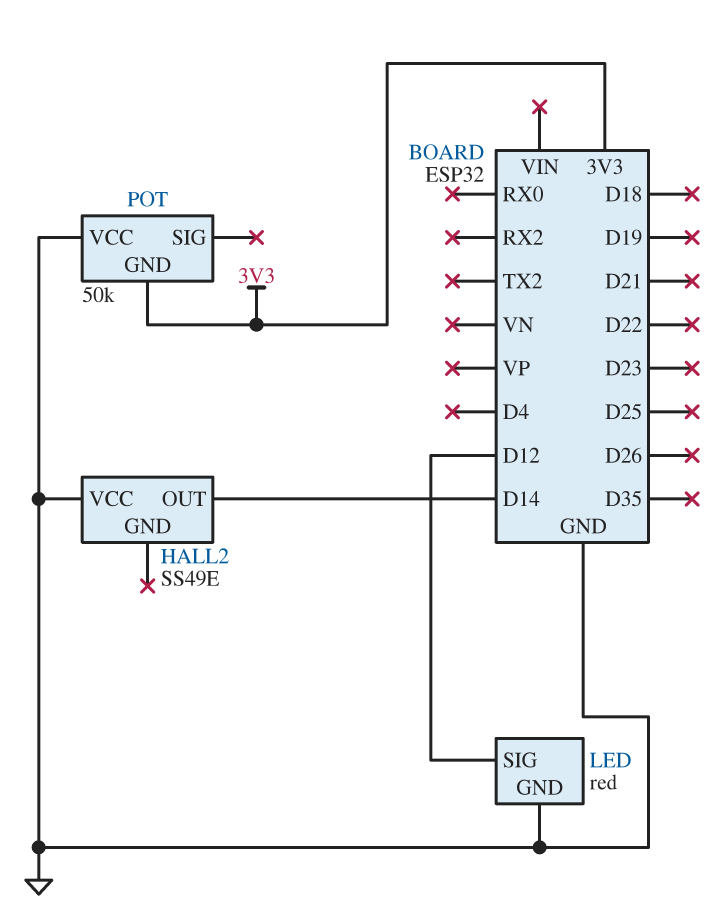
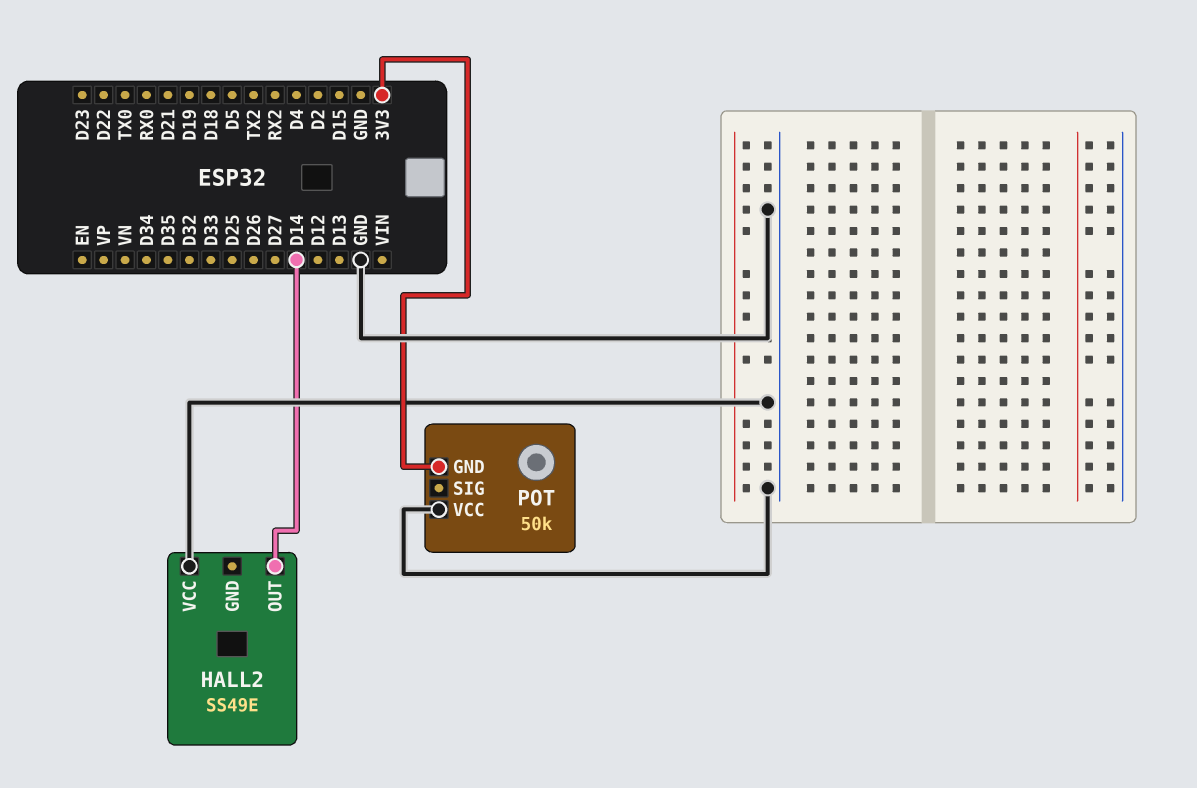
LED: red -> none
LED pin GND: GND -> none
LED pin SIG: D12 -> none

